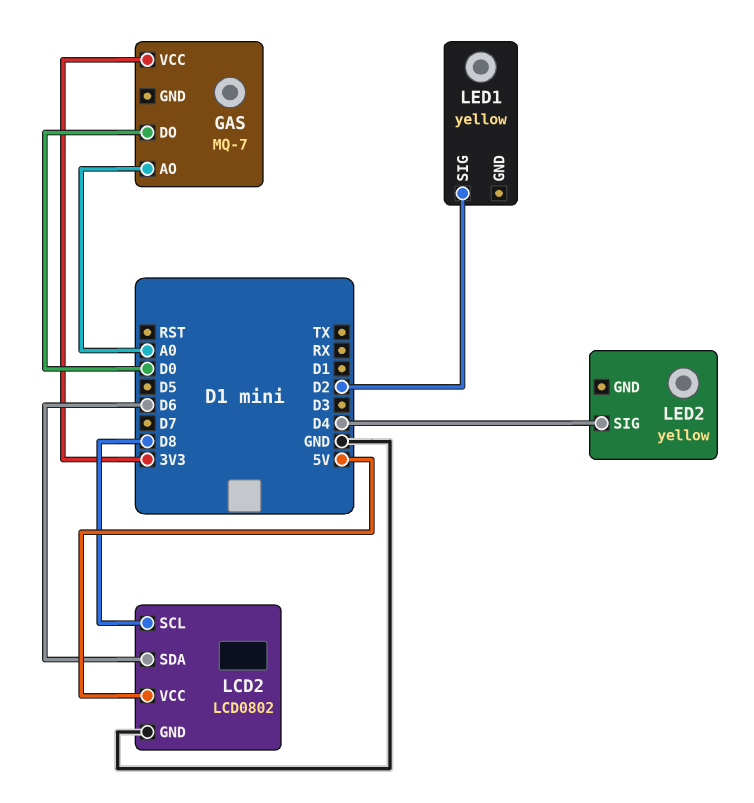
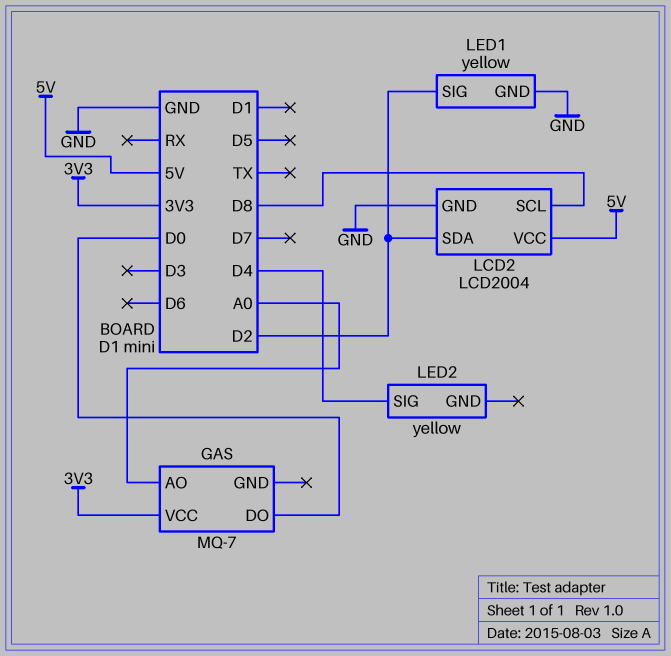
LCD2: LCD0802 -> LCD2004
LCD2 pin SDA: D6 -> D2
LED1 pin GND: none -> GND

